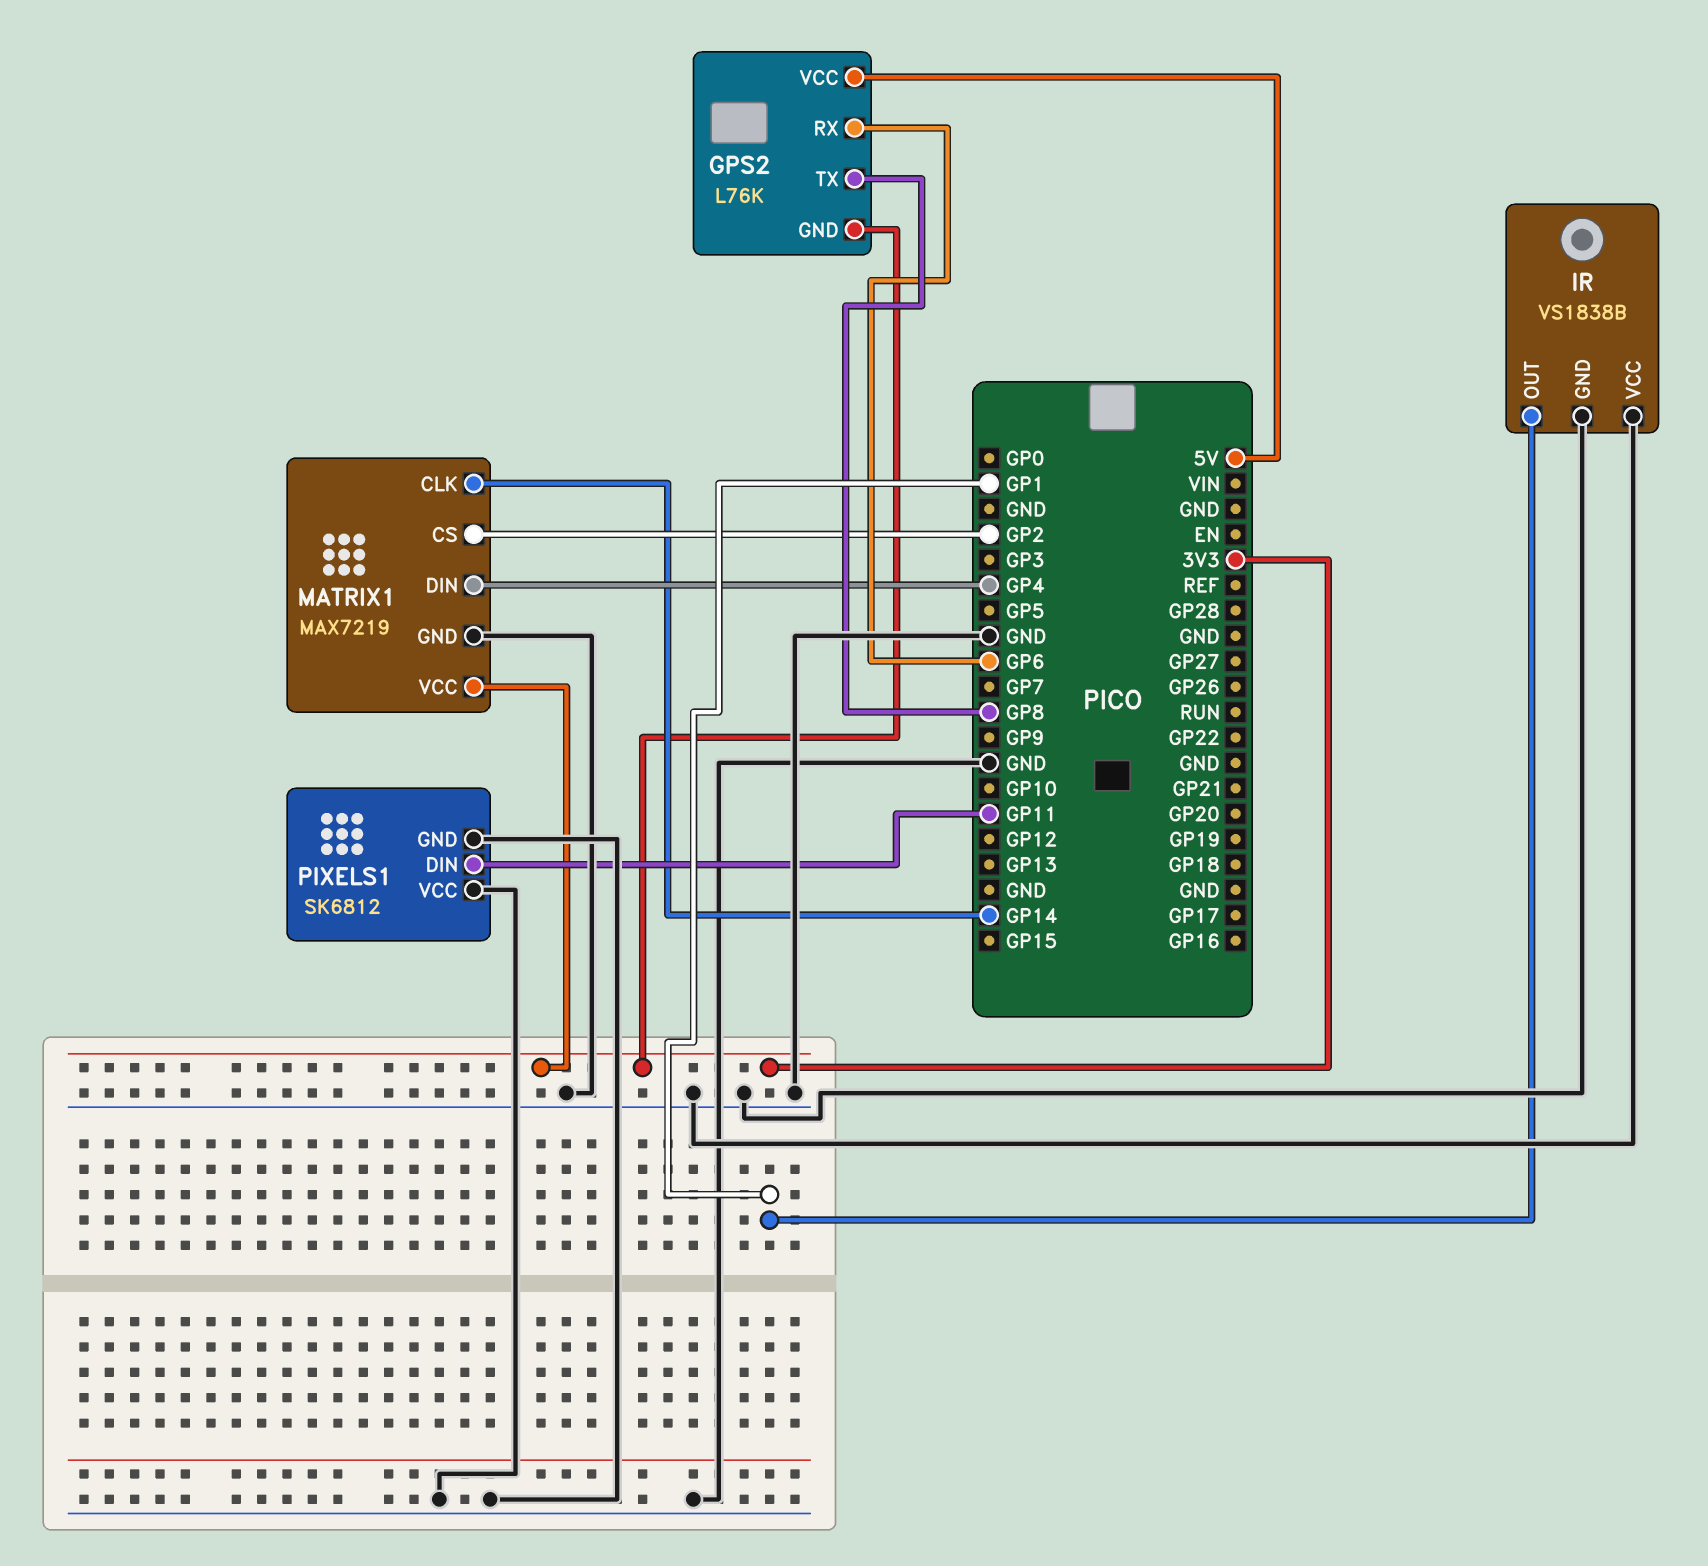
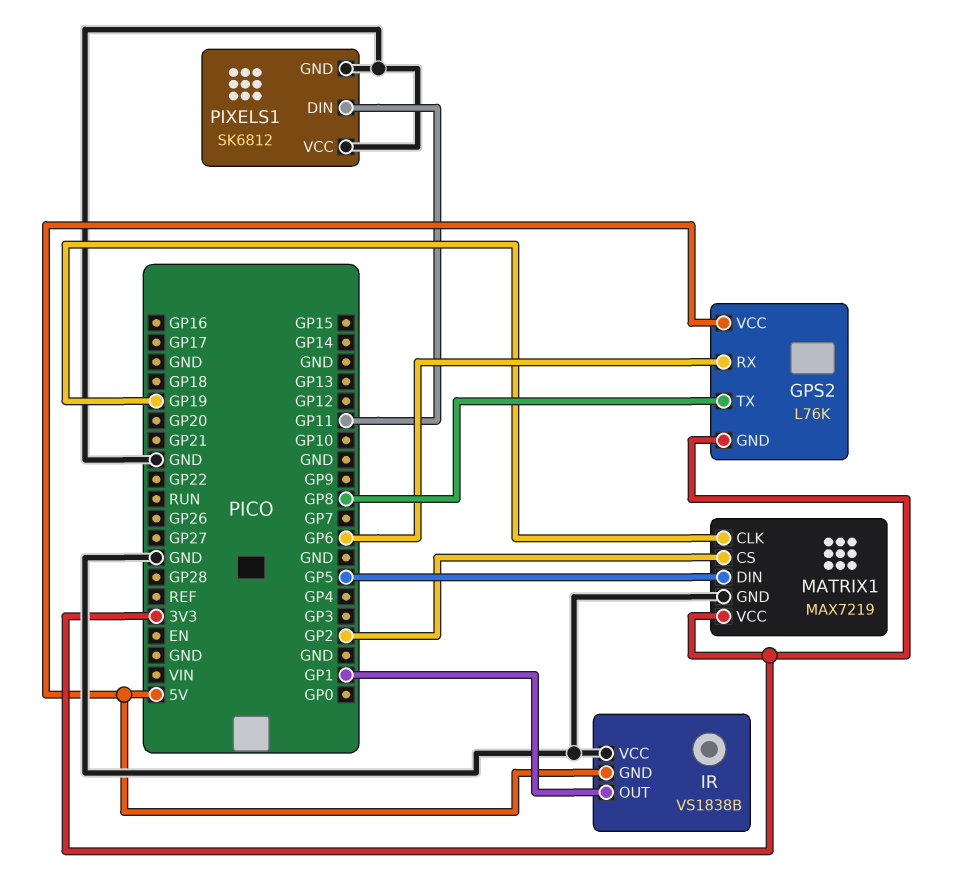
IR pin GND: GND -> 5V
MATRIX1 pin CLK: GP14 -> GP19
MATRIX1 pin DIN: GP4 -> GP5

